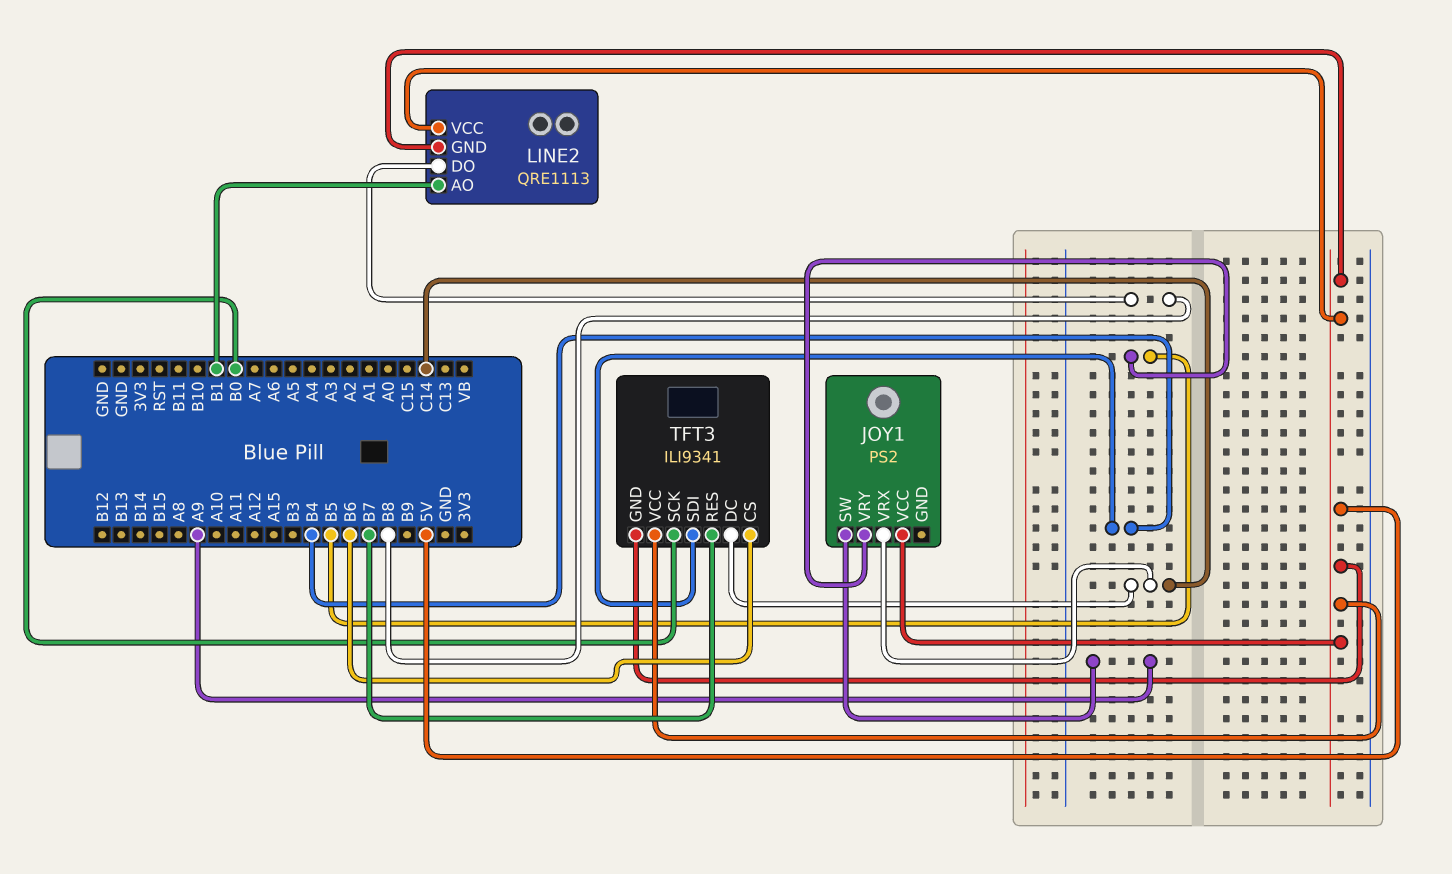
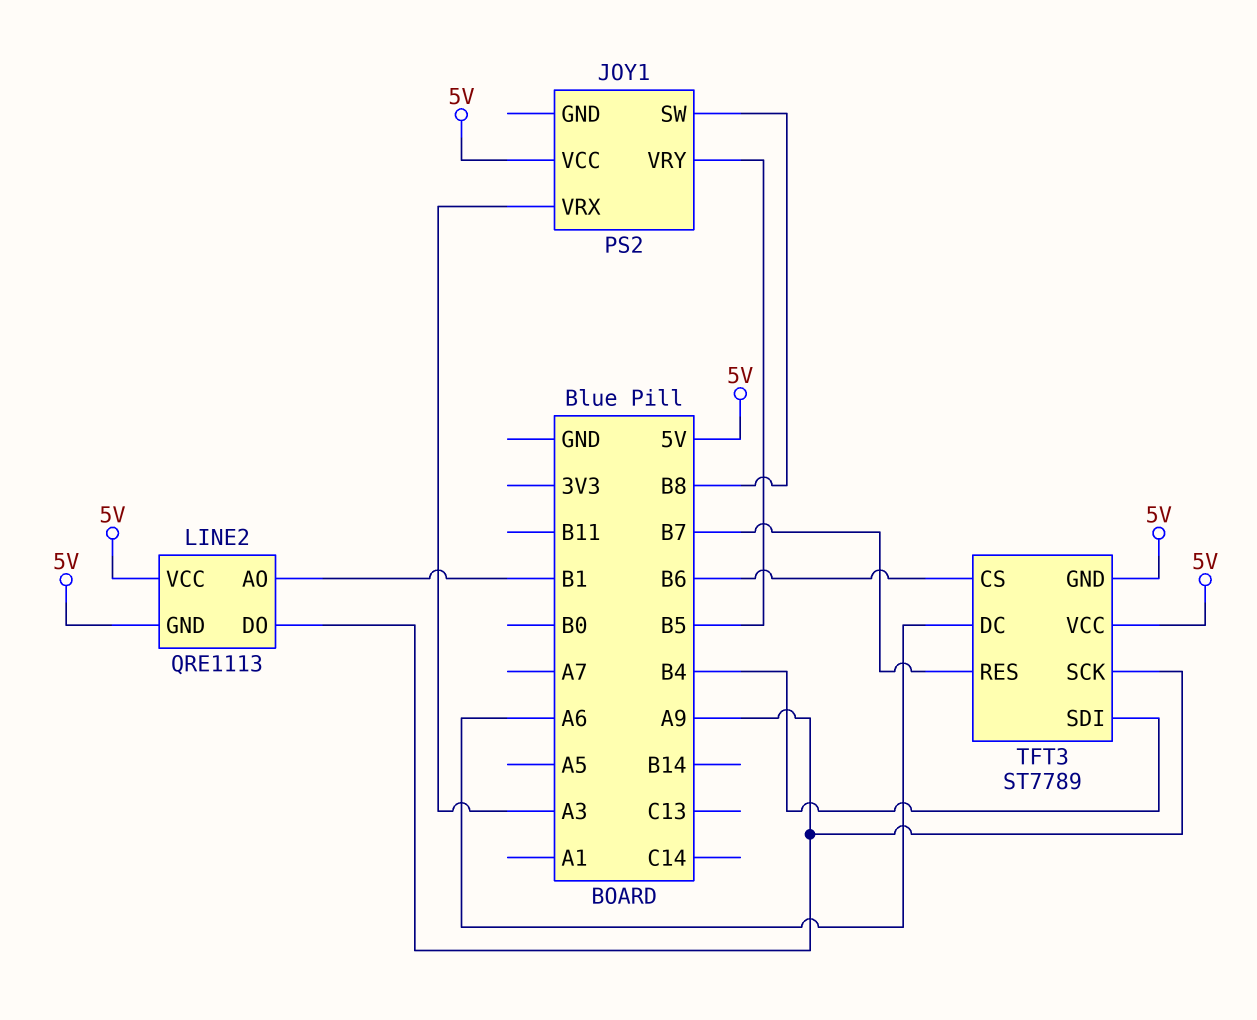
JOY1 pin SW: A9 -> B8
JOY1 pin VRX: C14 -> A3
LINE2 pin DO: B8 -> A9
TFT3: ILI9341 -> ST7789
TFT3 pin DC: C14 -> A6
TFT3 pin SCK: B0 -> A9

